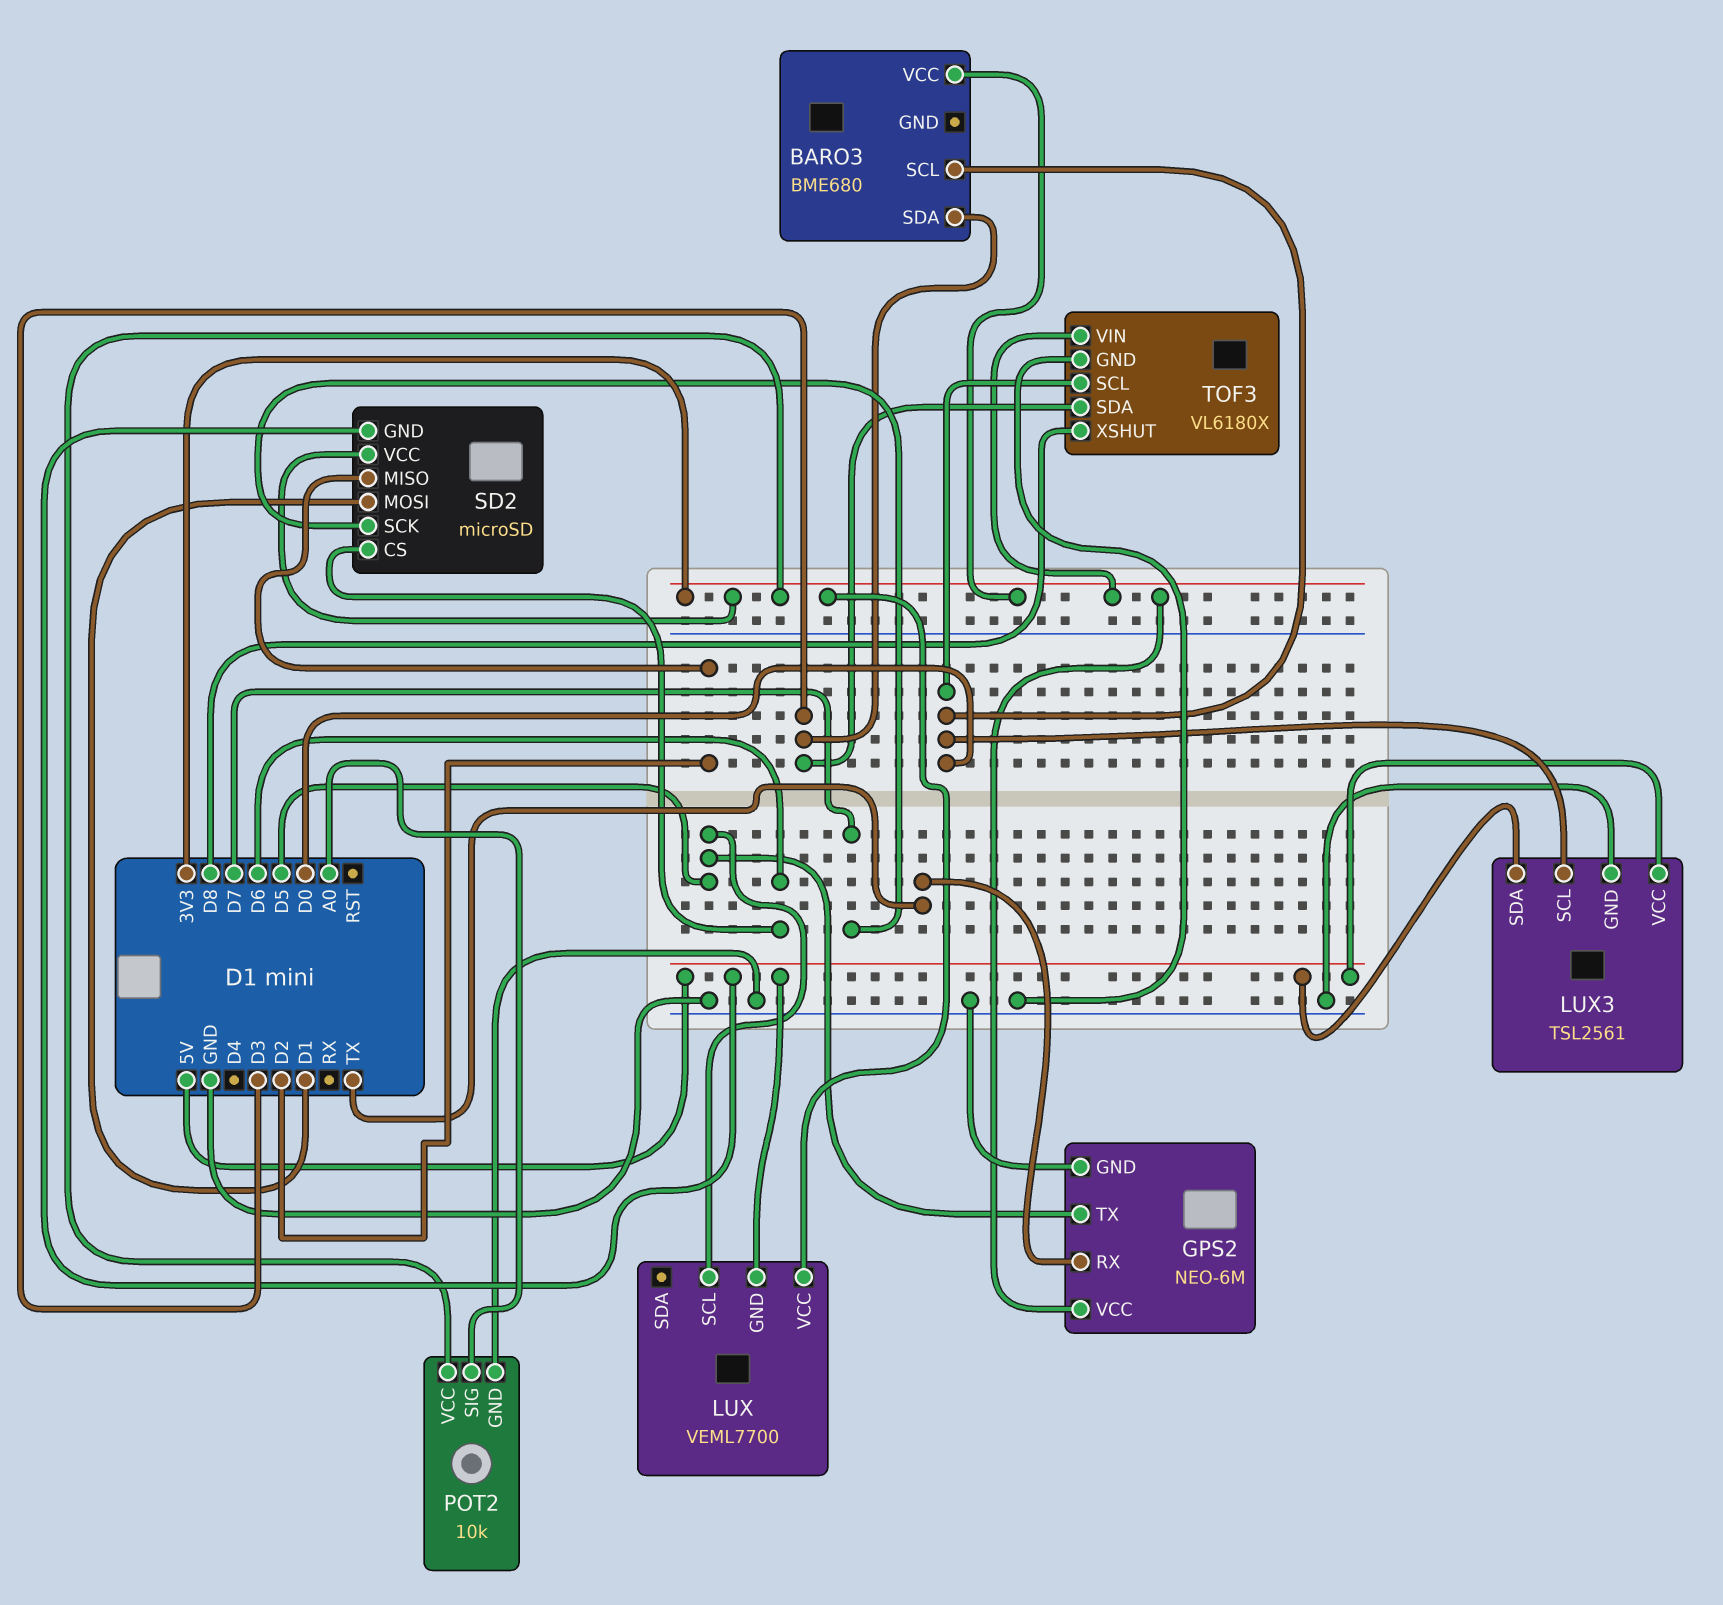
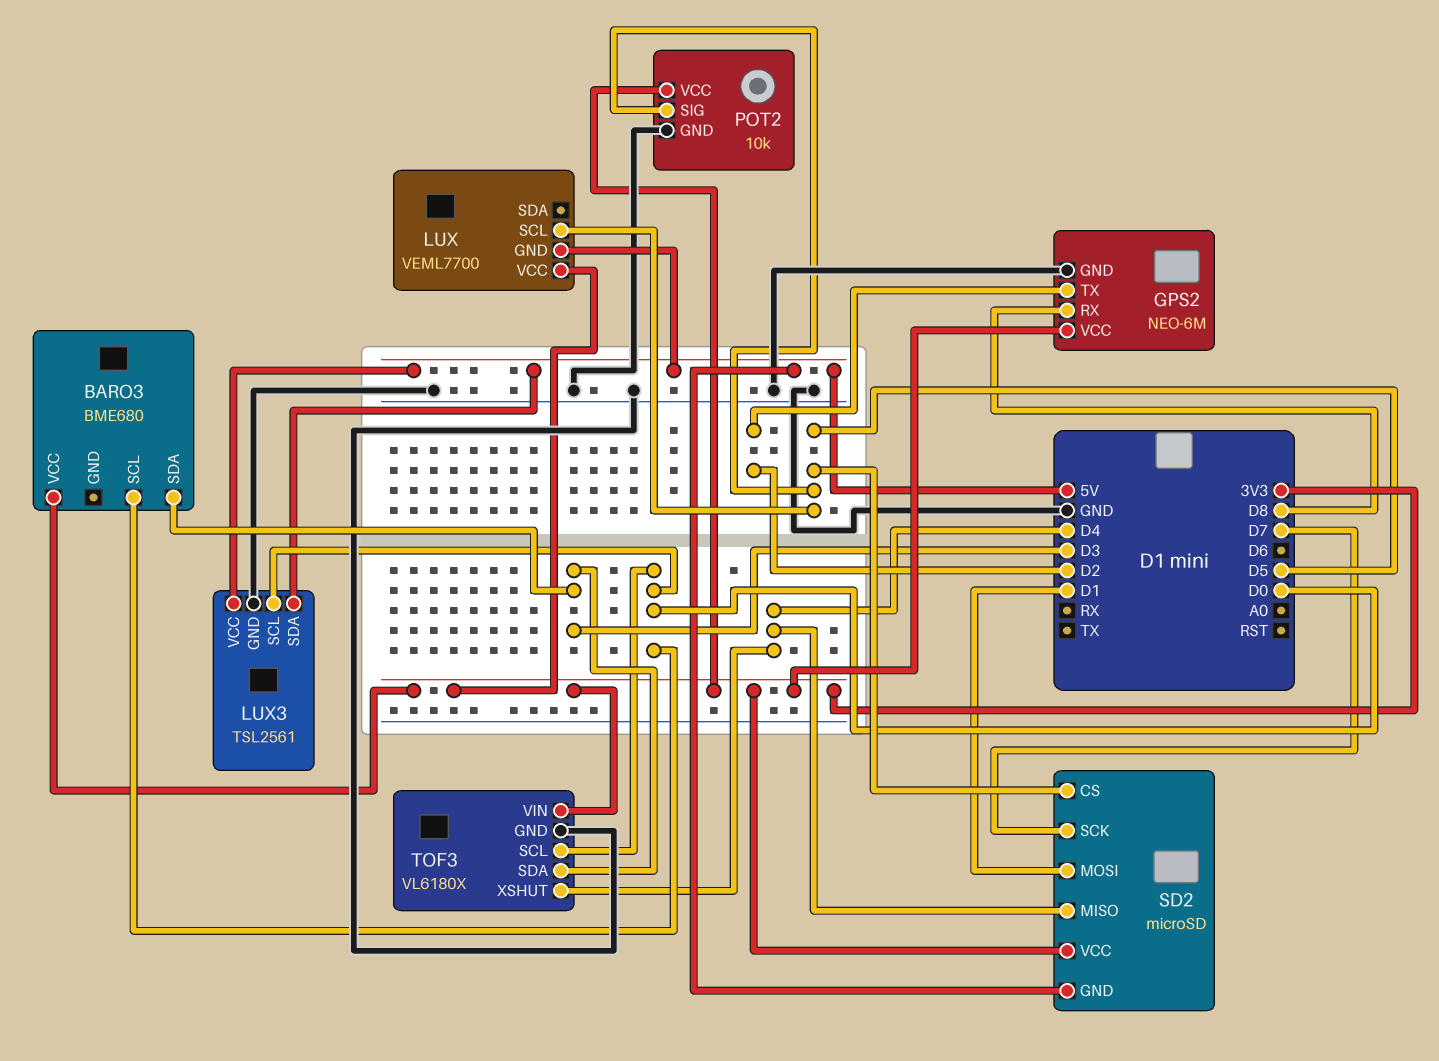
GPS2 pin RX: TX -> D8
GPS2 pin TX: D5 -> D2
POT2 pin SIG: A0 -> D5
SD2 pin CS: D6 -> D5
SD2 pin MISO: D2 -> D4
TOF3 pin XSHUT: D8 -> D4

